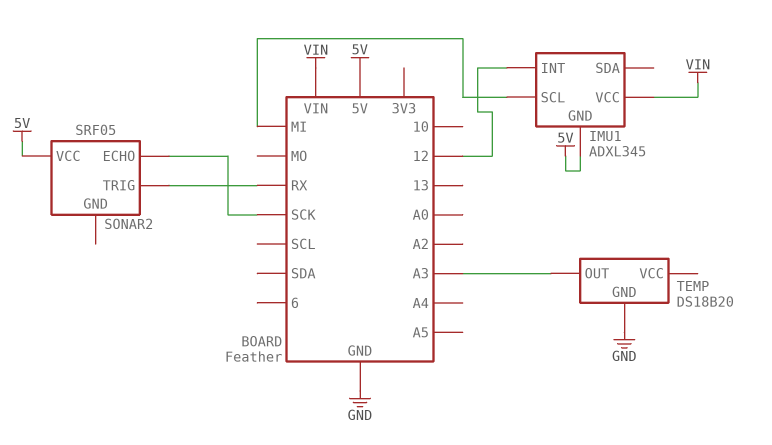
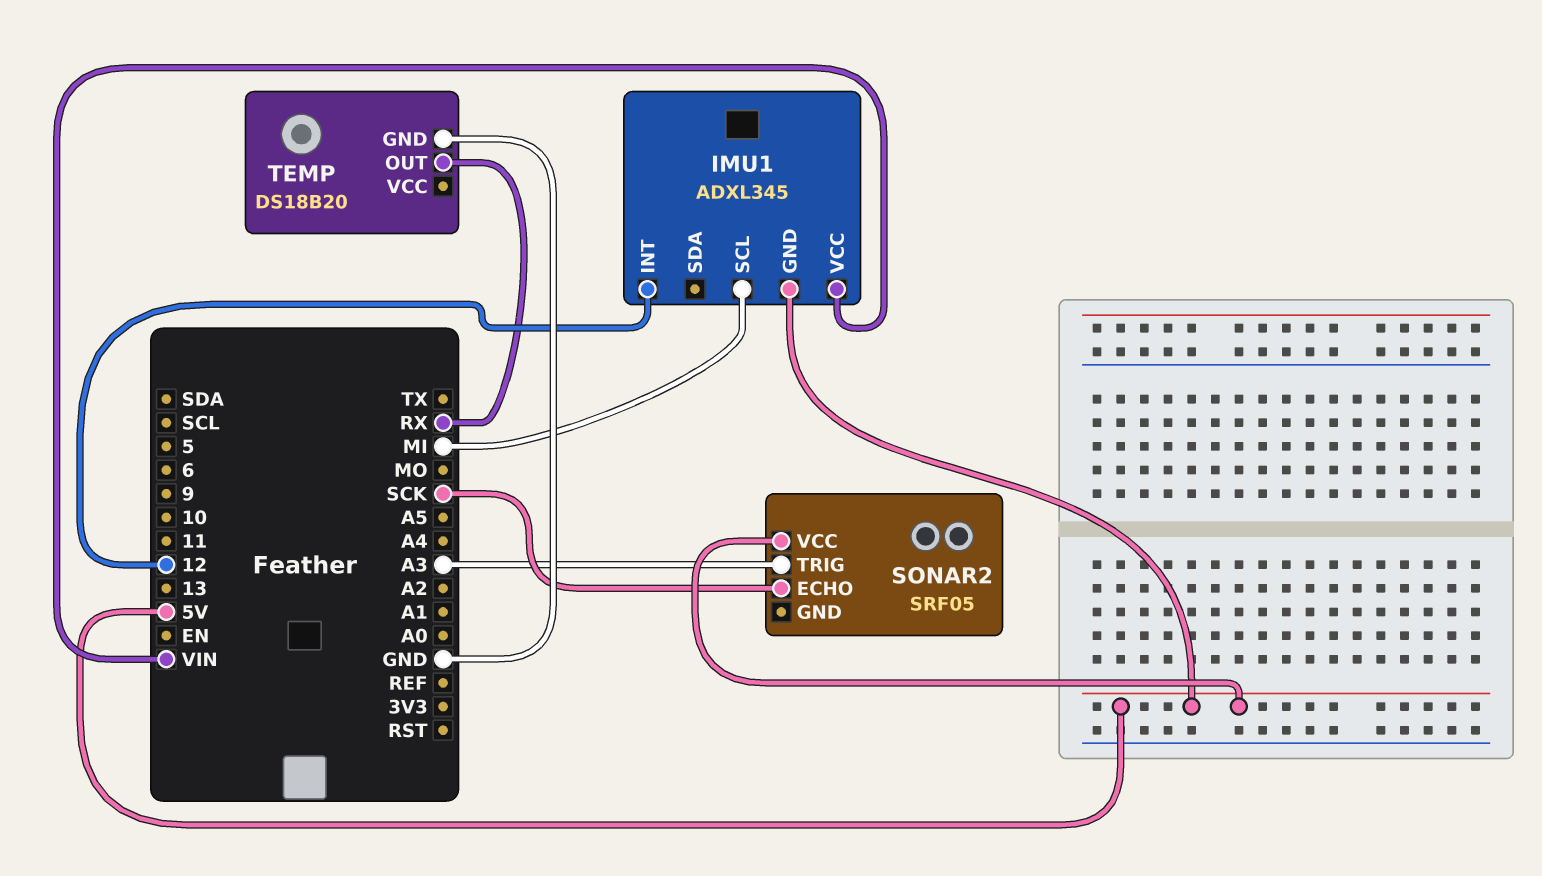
SONAR2 pin TRIG: RX -> A3
TEMP pin OUT: A3 -> RX

